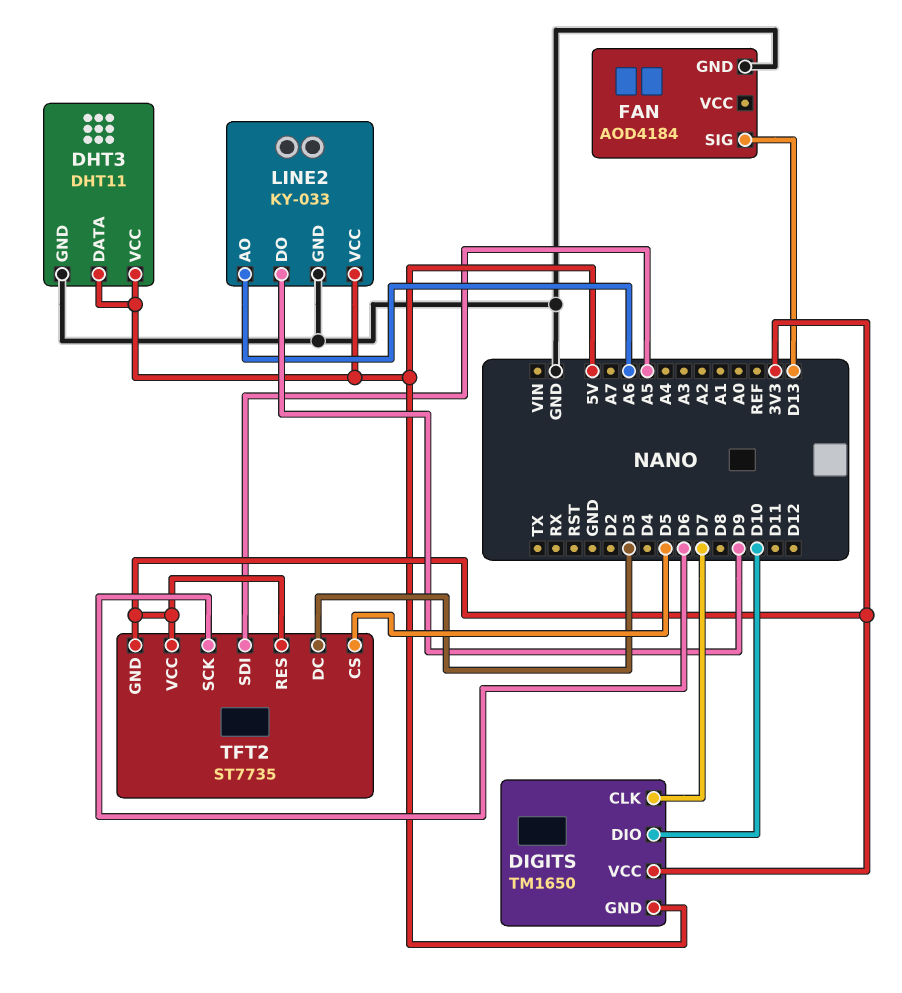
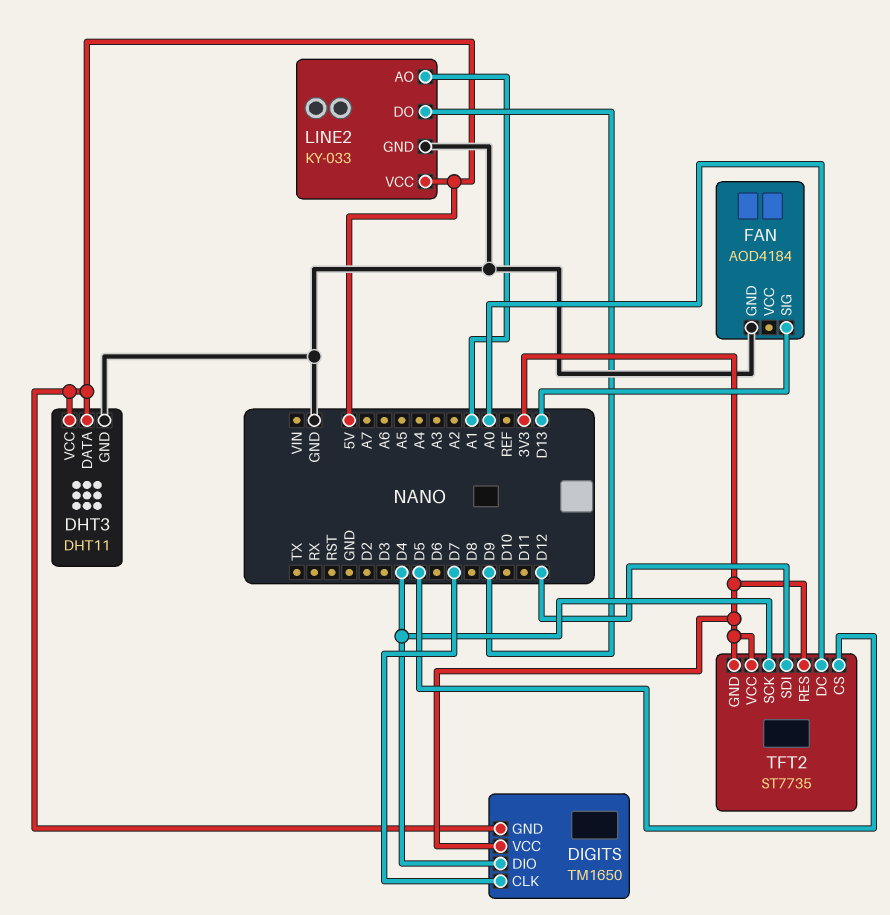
DIGITS pin DIO: D10 -> D4
LINE2 pin AO: A6 -> A1
TFT2 pin DC: D3 -> A0
TFT2 pin SCK: D6 -> D4
TFT2 pin SDI: A5 -> D12

